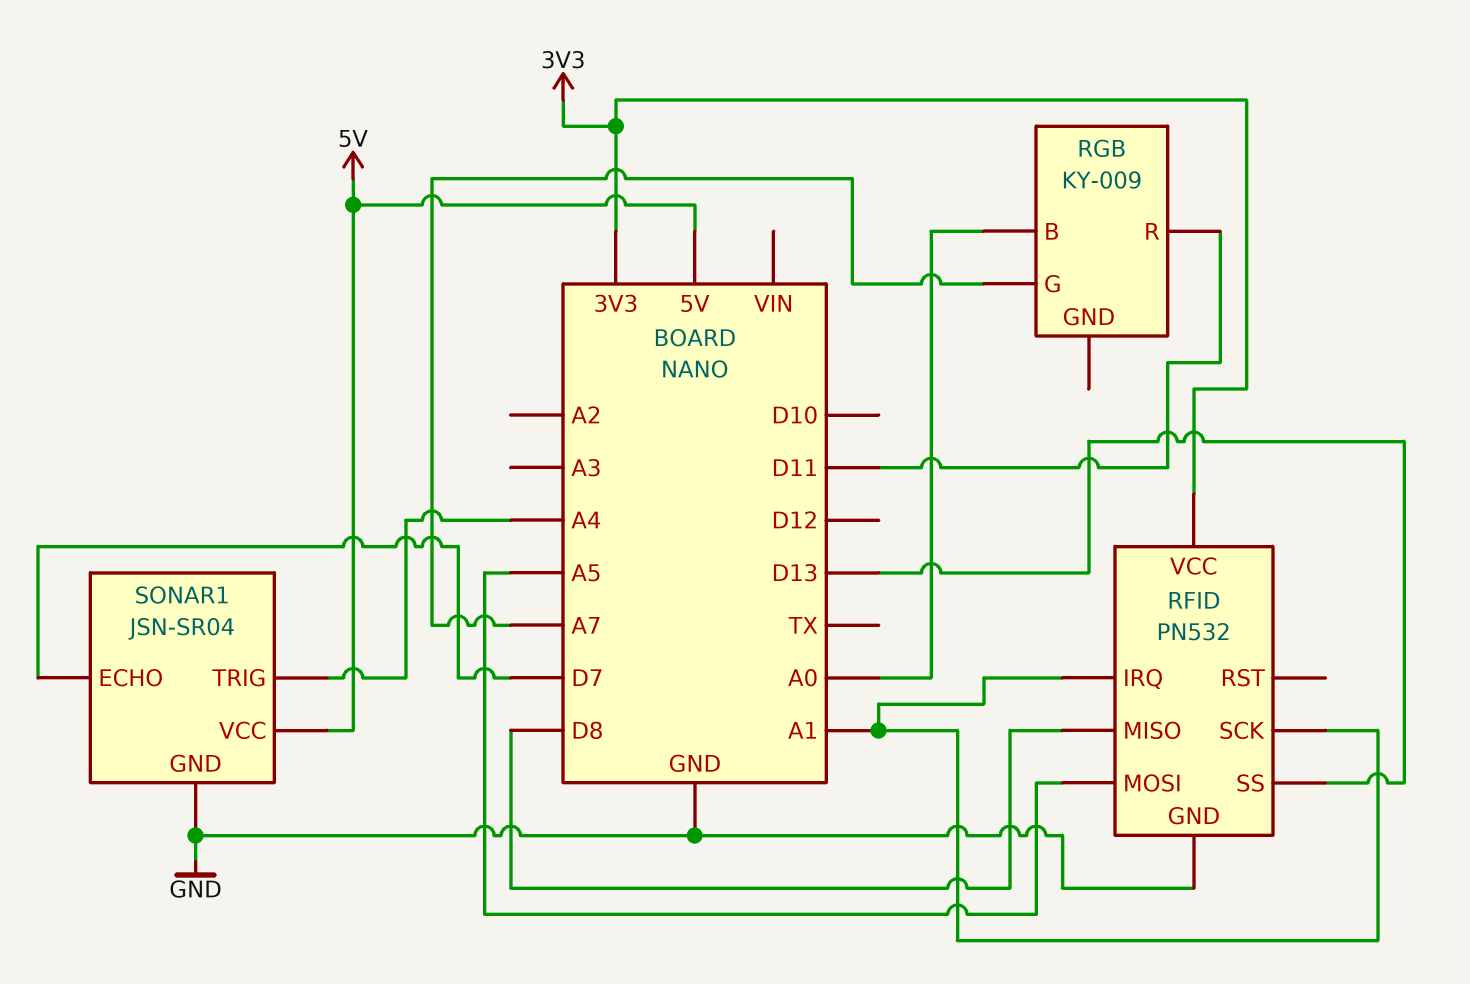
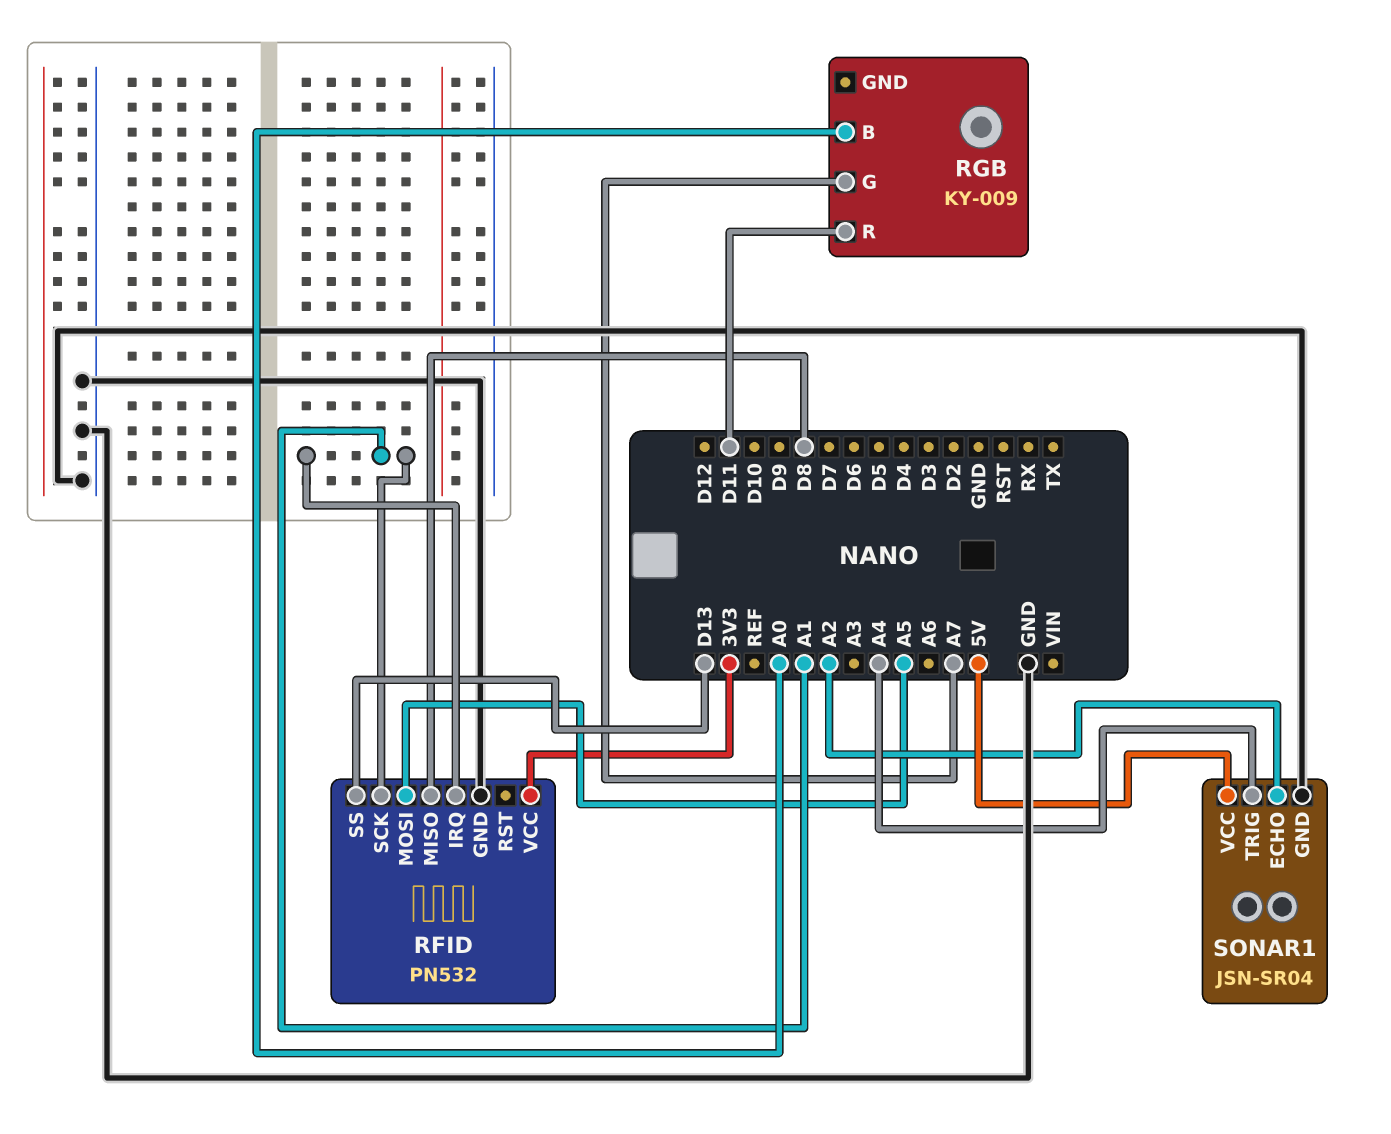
SONAR1 pin ECHO: D7 -> A2

